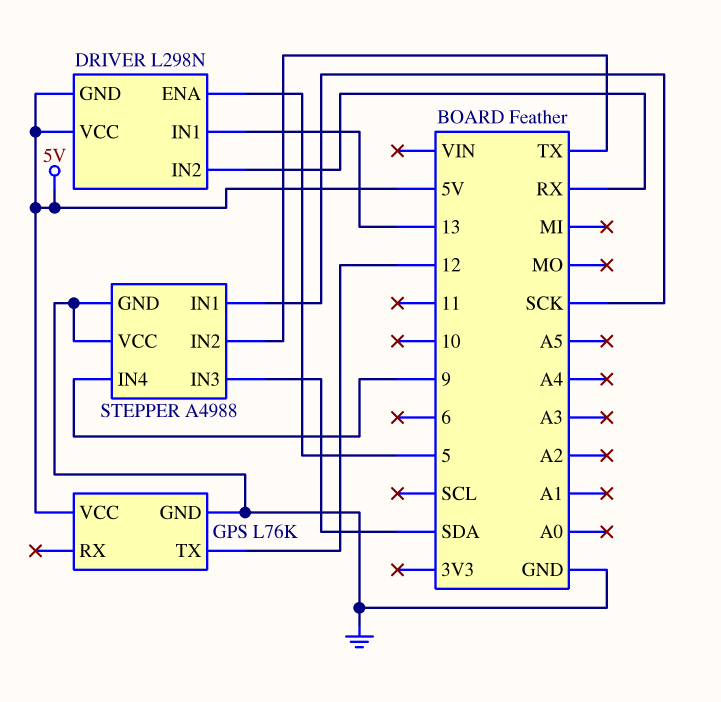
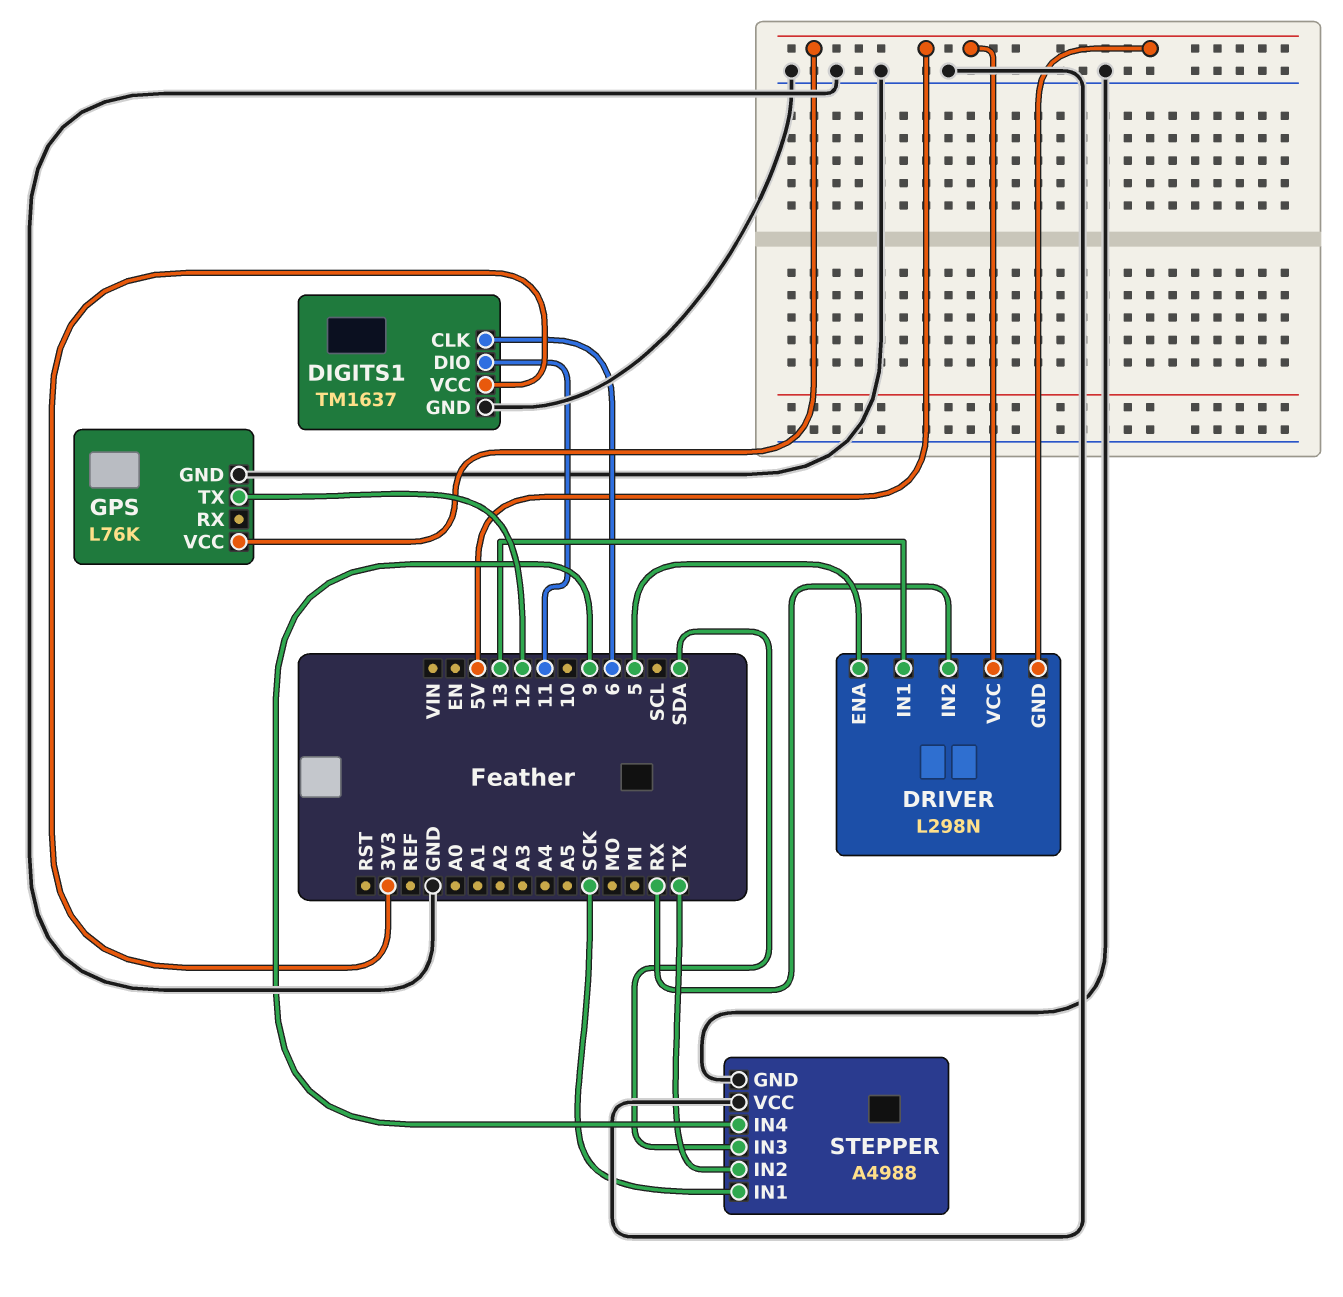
DIGITS1: none -> TM1637
DIGITS1 pin CLK: none -> 6
DIGITS1 pin DIO: none -> 11
DIGITS1 pin GND: none -> GND
DIGITS1 pin VCC: none -> 3V3

